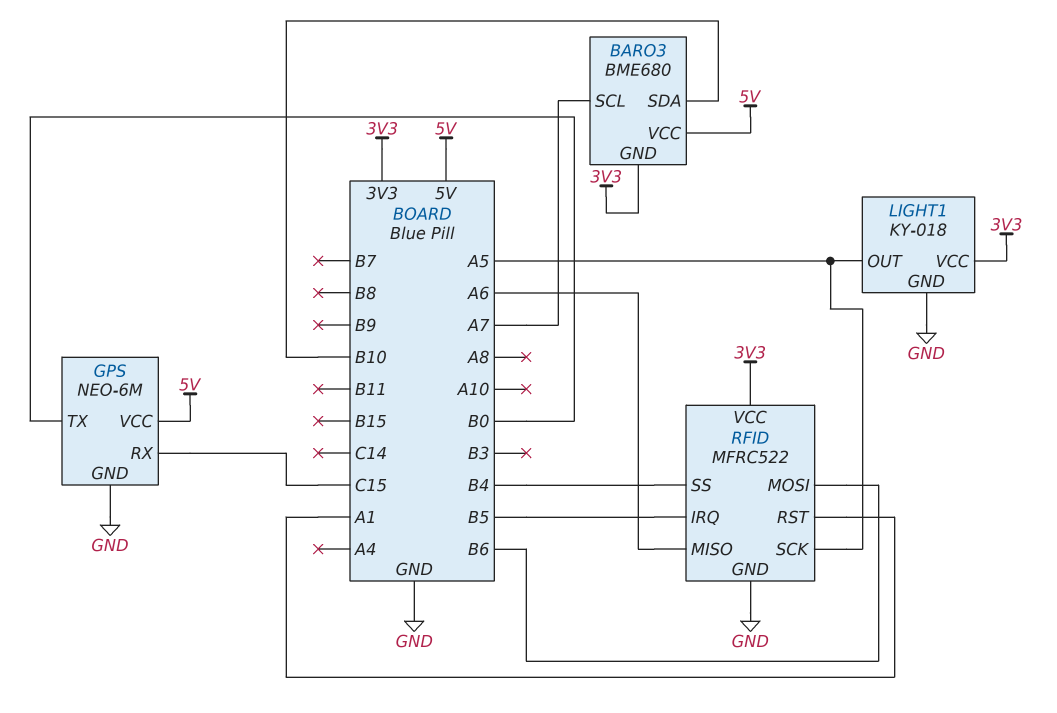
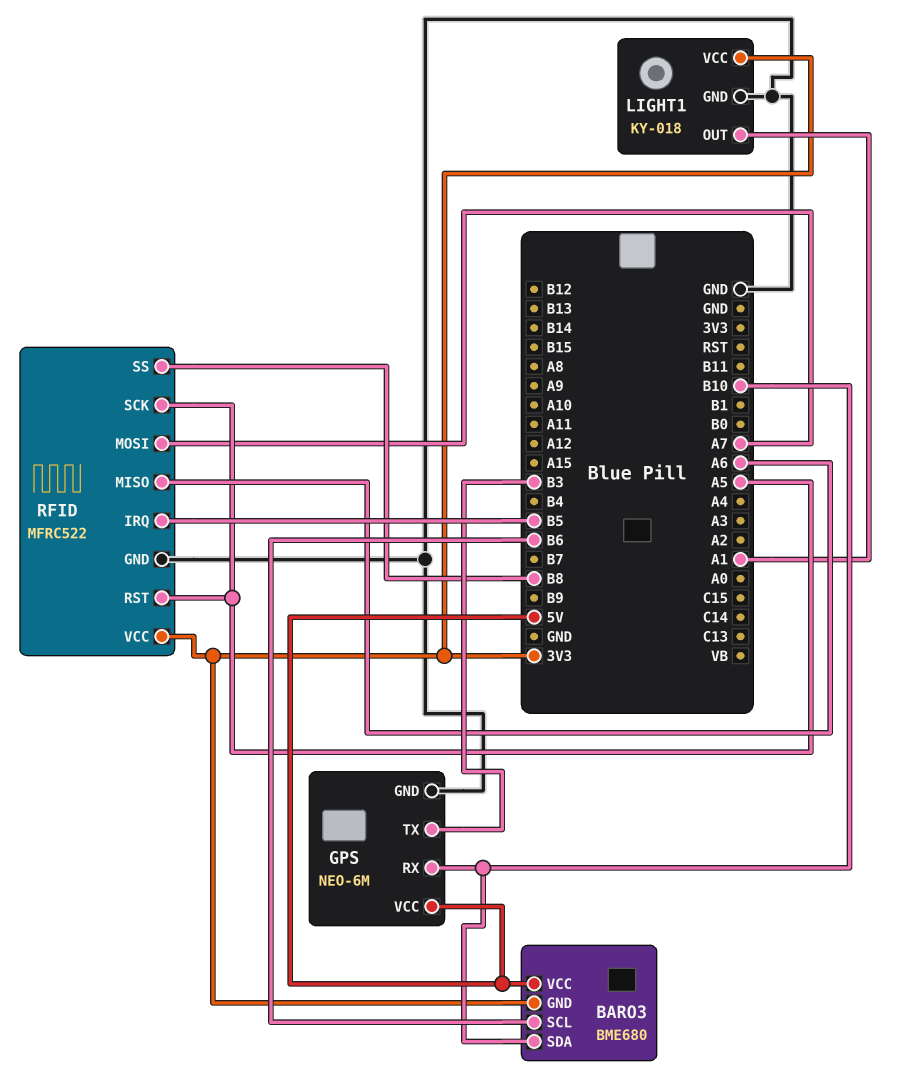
BARO3 pin SCL: A7 -> B6
GPS pin RX: C15 -> B10
GPS pin TX: B0 -> B3
LIGHT1 pin OUT: A5 -> A1
RFID pin MOSI: B6 -> A7
RFID pin RST: A1 -> A5
RFID pin SS: B4 -> B8

